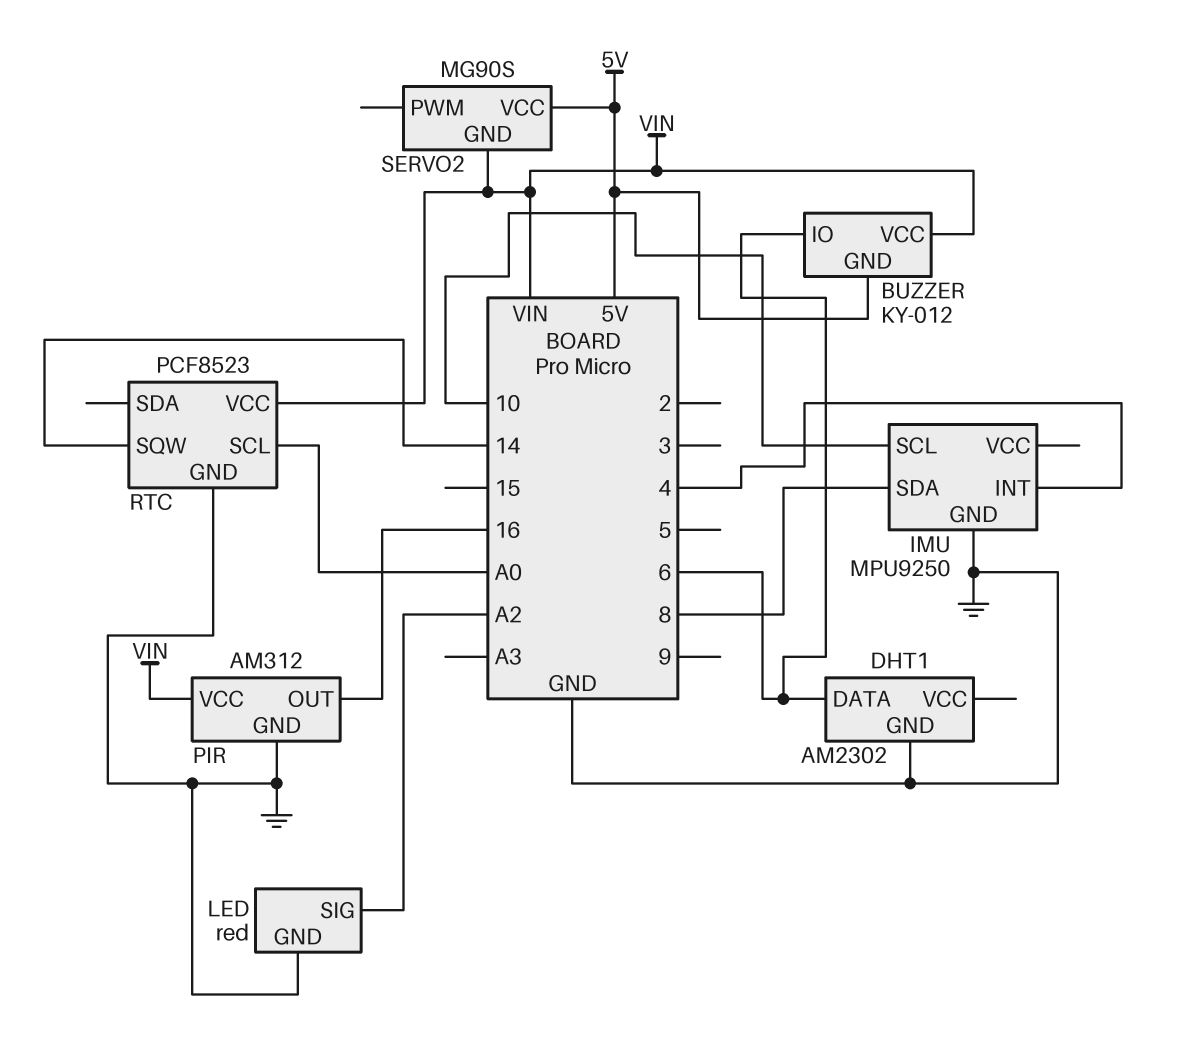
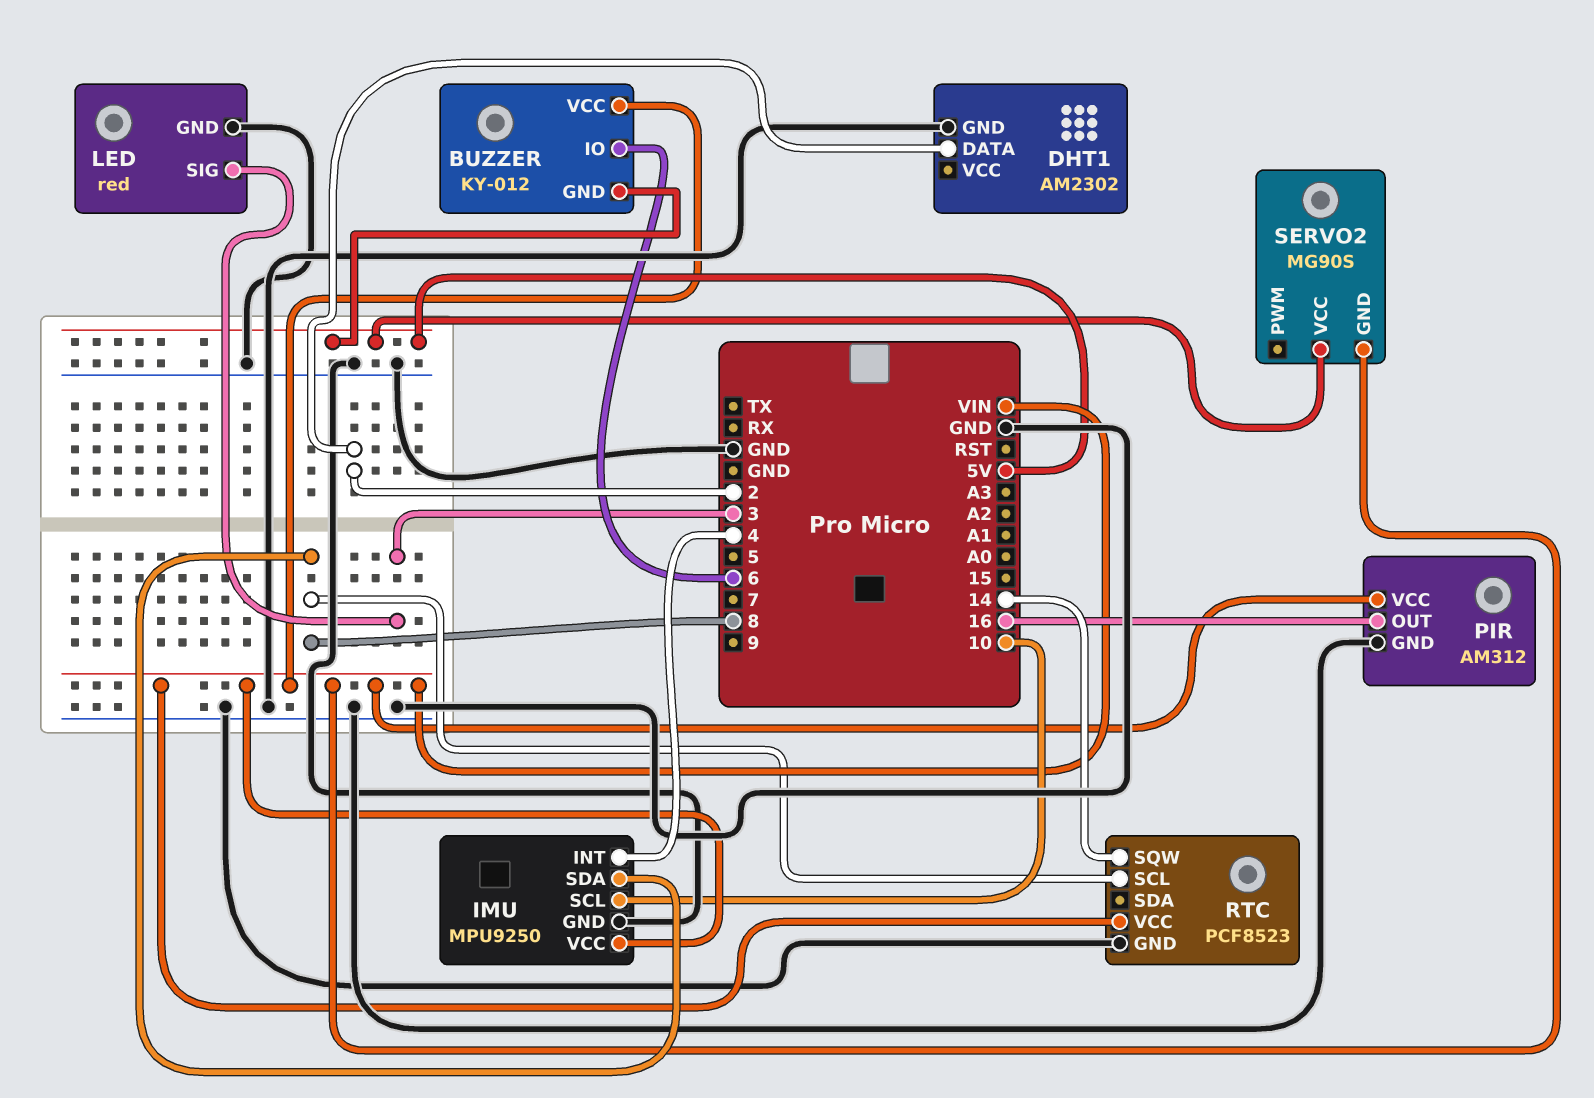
DHT1 pin DATA: 6 -> 2
IMU pin VCC: none -> VIN
LED pin SIG: A2 -> 3
RTC pin SCL: A0 -> 8

